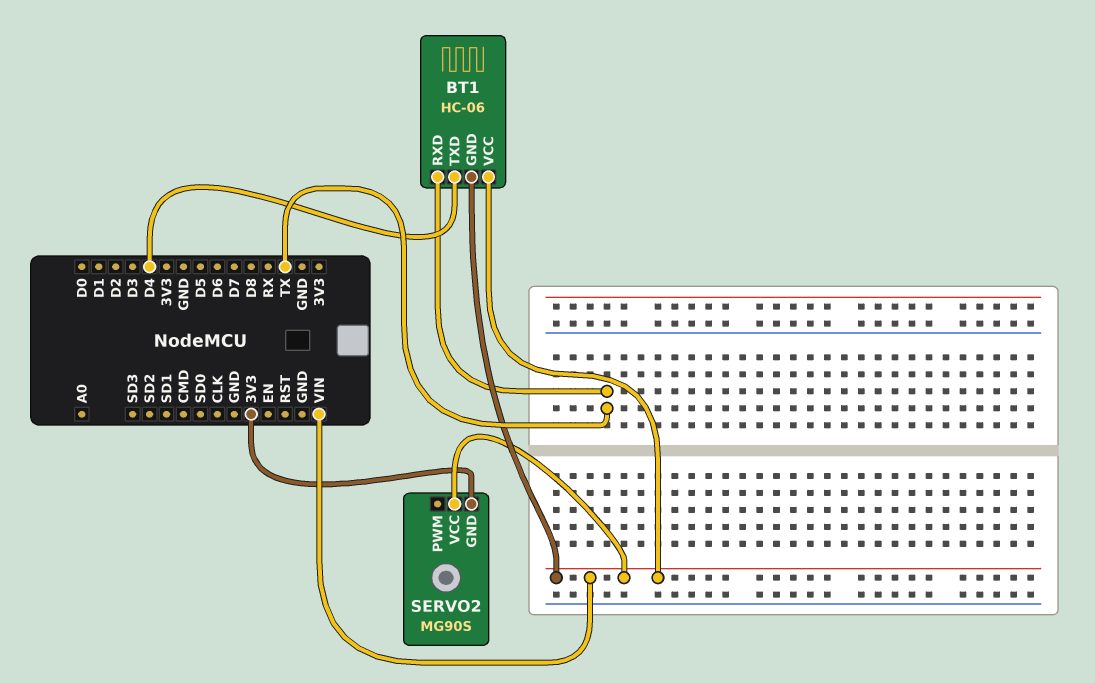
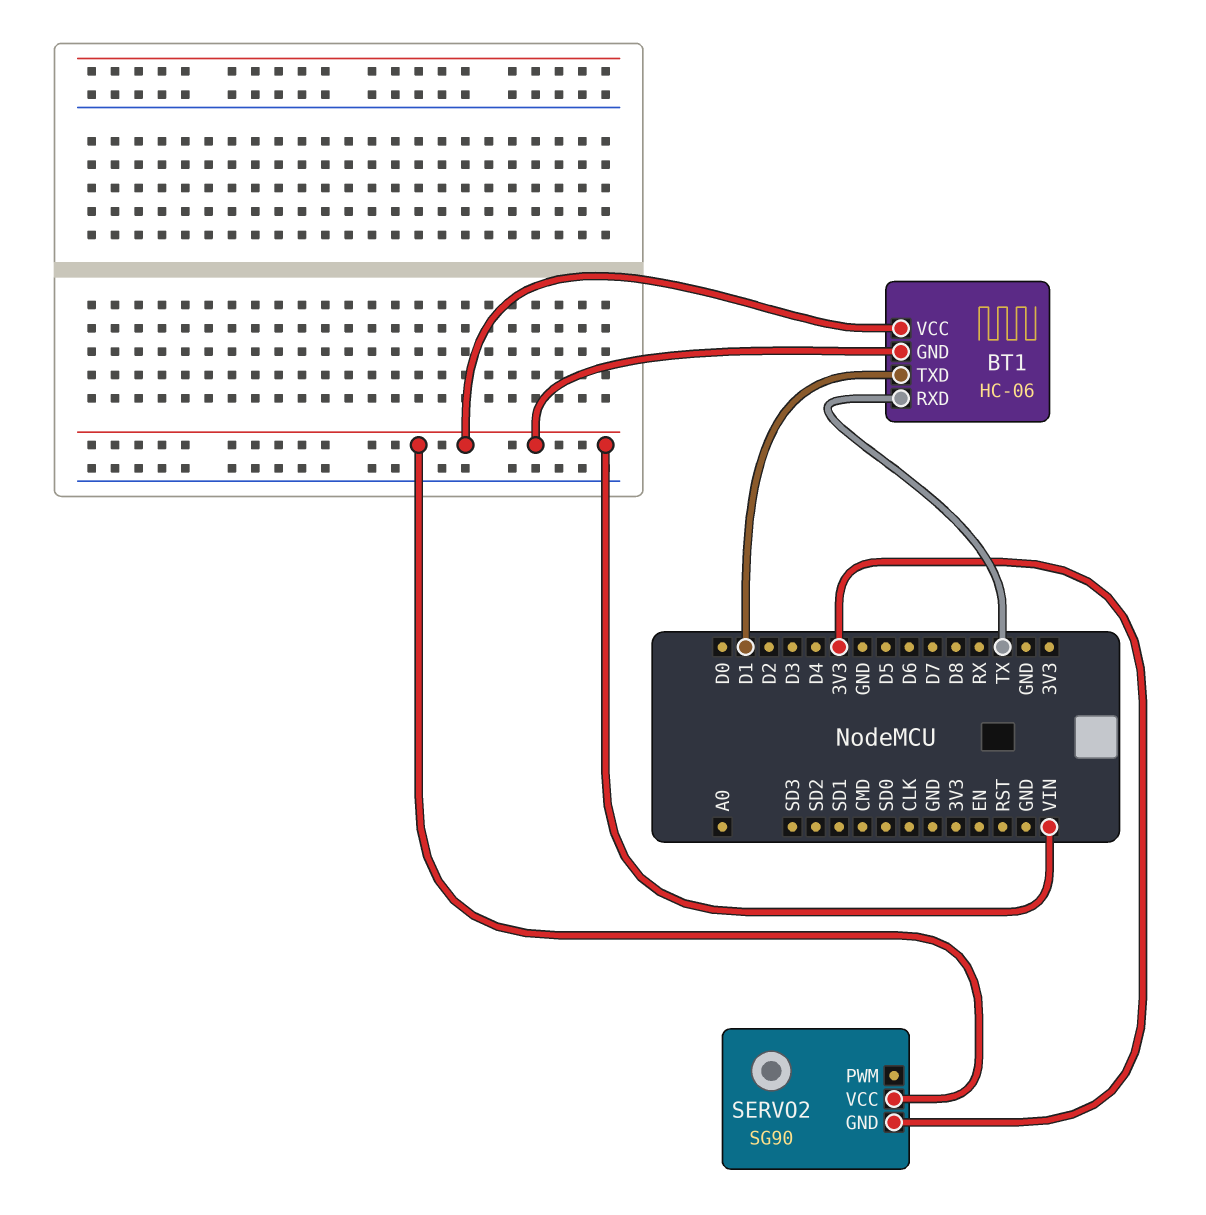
BT1 pin TXD: D4 -> D1
SERVO2: MG90S -> SG90

